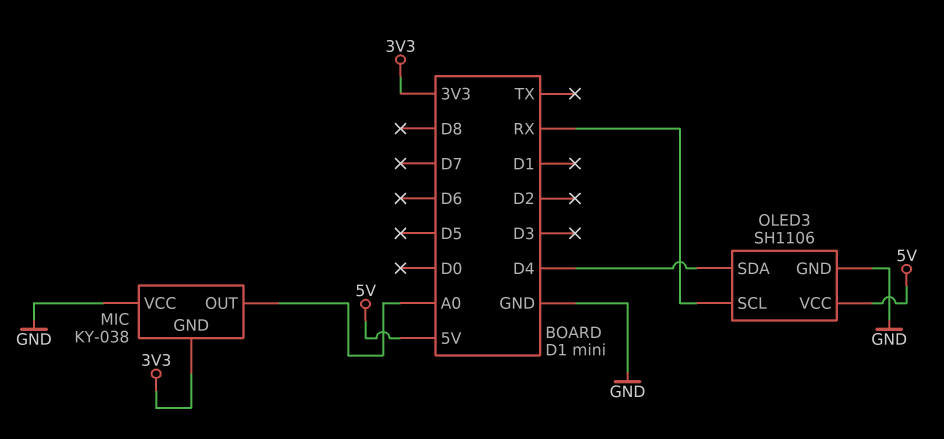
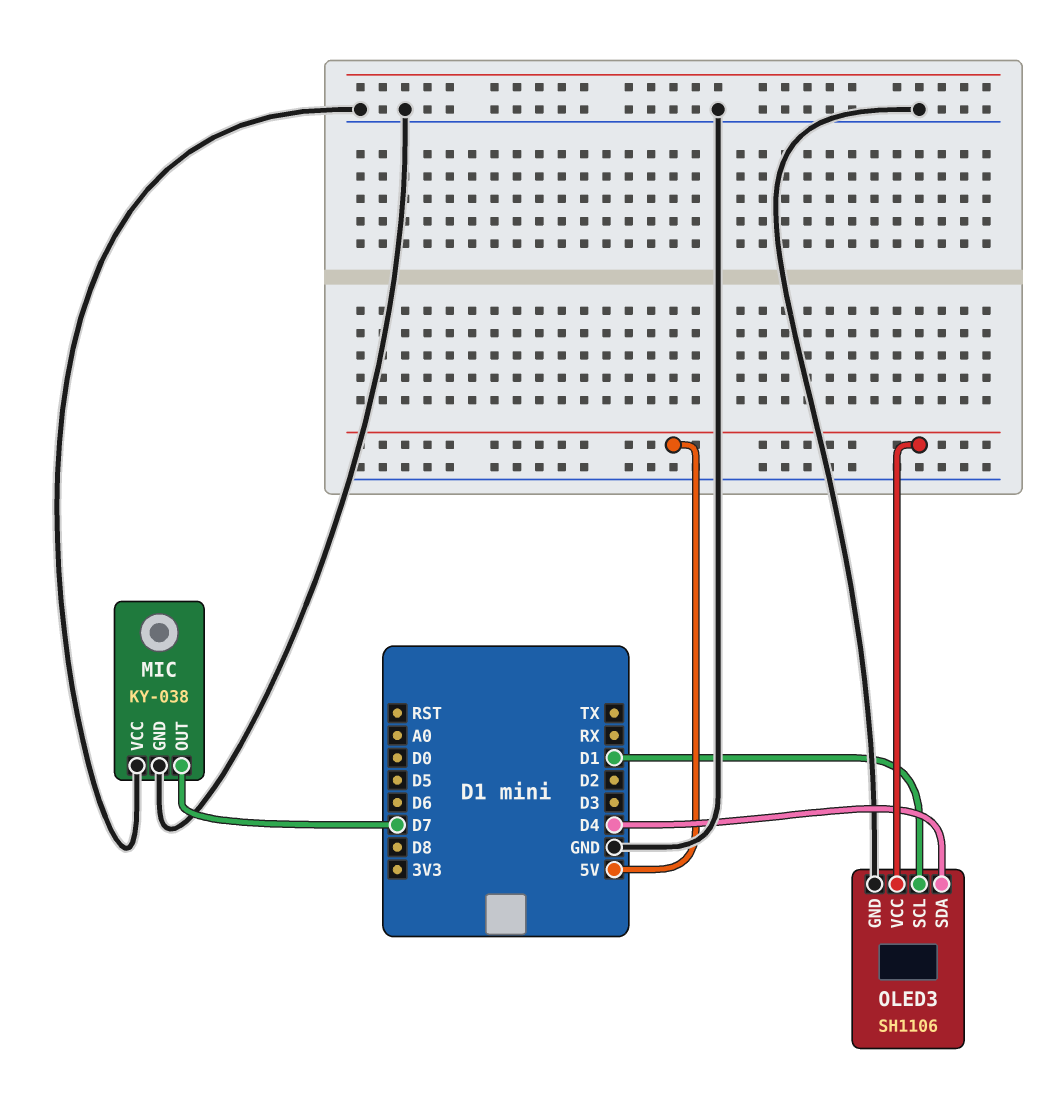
MIC pin GND: 3V3 -> GND
MIC pin OUT: A0 -> D7
OLED3 pin SCL: RX -> D1

